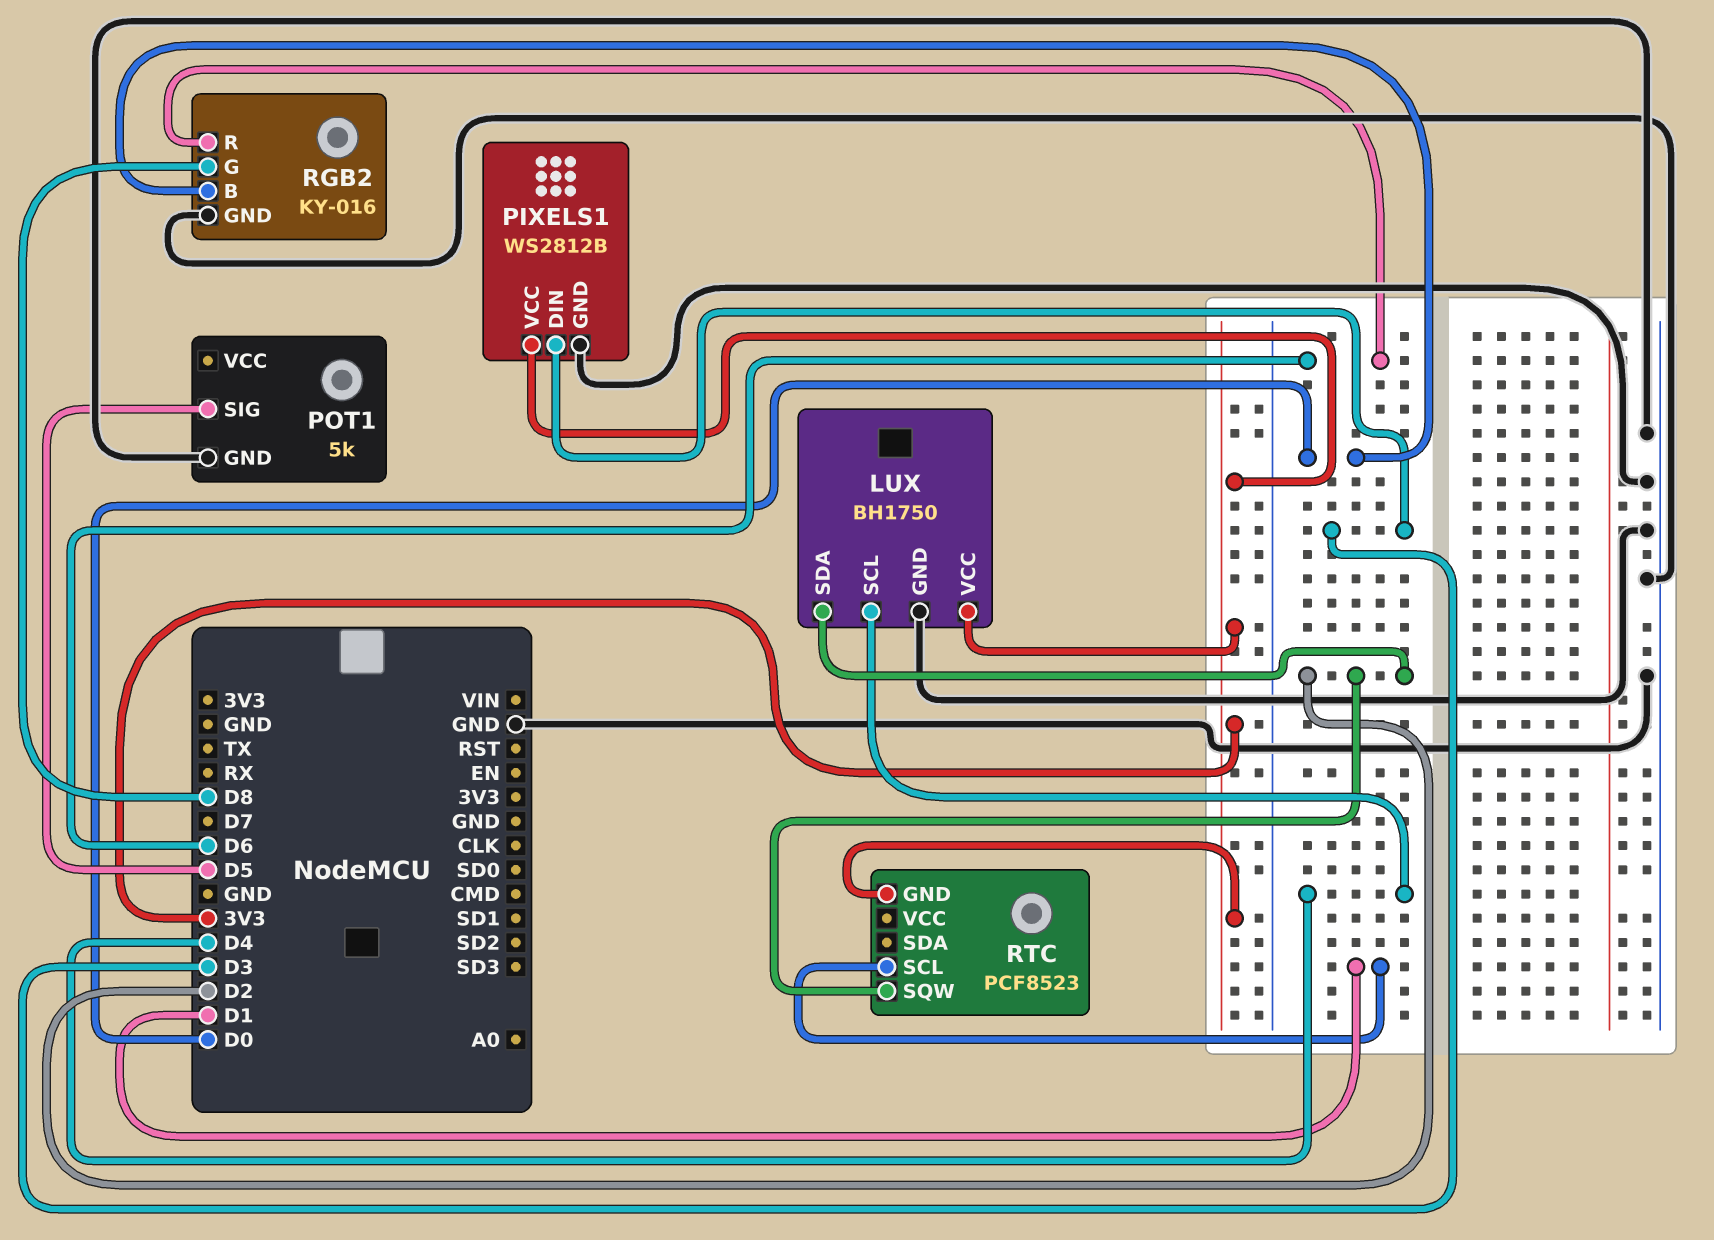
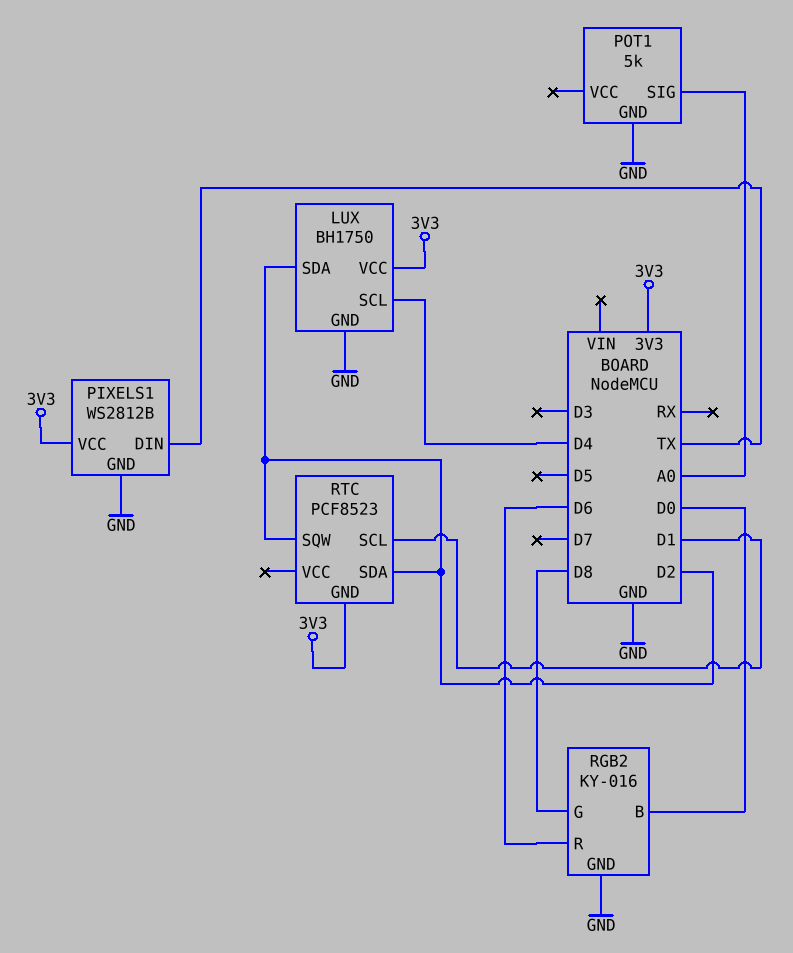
PIXELS1 pin DIN: D3 -> TX
POT1 pin SIG: D5 -> A0
RTC pin SDA: none -> D2

